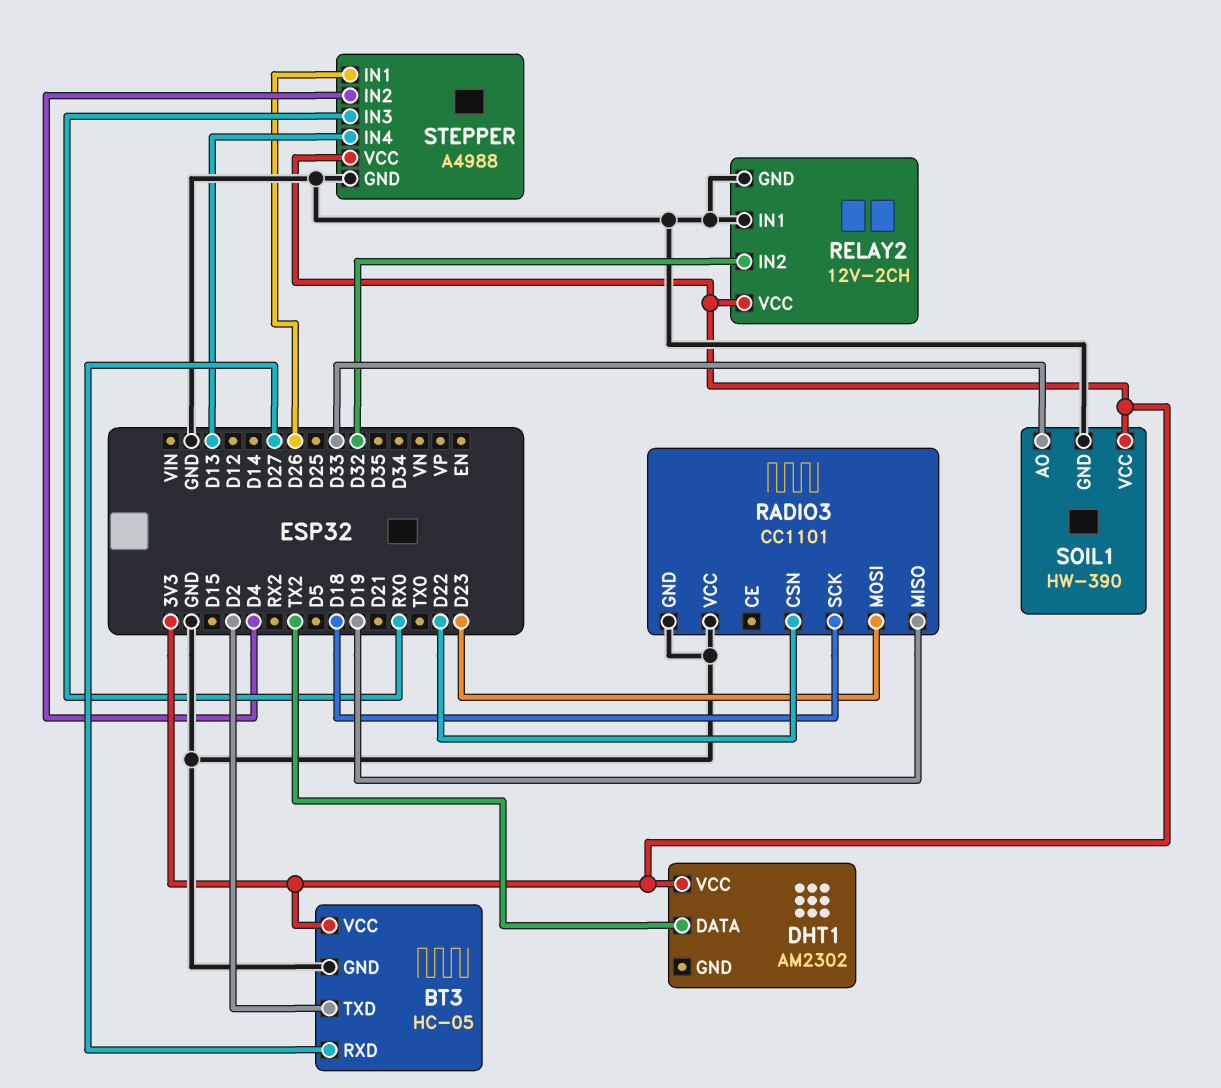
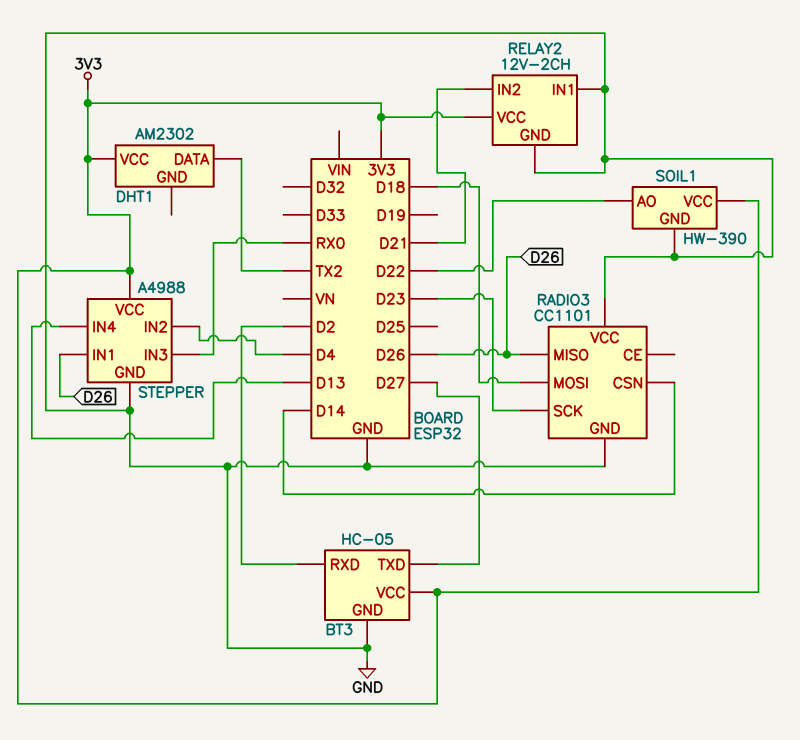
BT3 pin RXD: D27 -> D2
BT3 pin TXD: D2 -> D27
RADIO3 pin CSN: D22 -> D14
RADIO3 pin MISO: D19 -> D26
RADIO3 pin MOSI: D23 -> D18
RADIO3 pin SCK: D18 -> D23
RELAY2 pin IN2: D32 -> D21
SOIL1 pin AO: D33 -> D22

